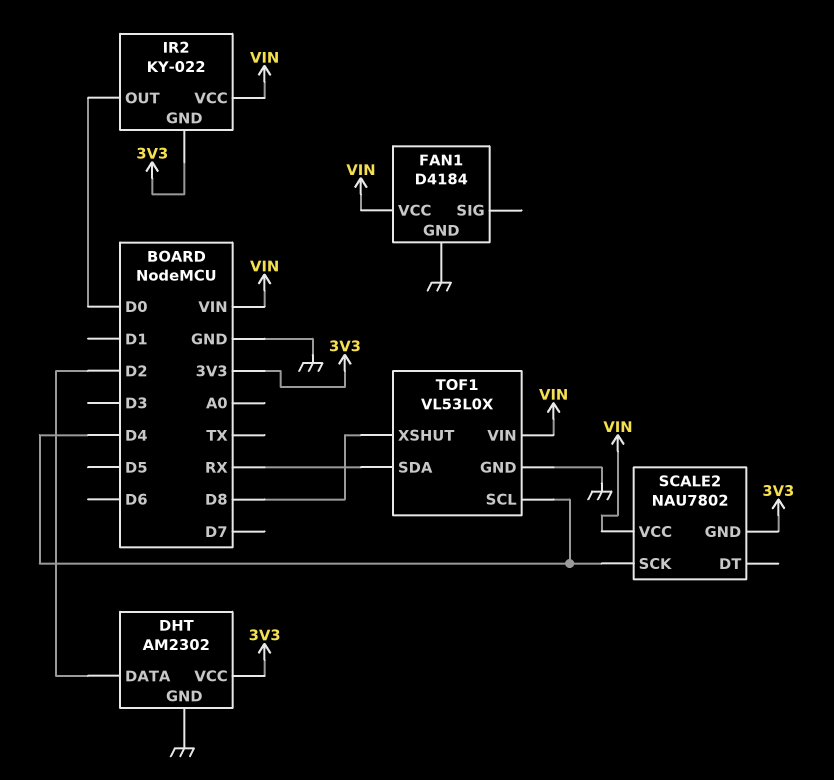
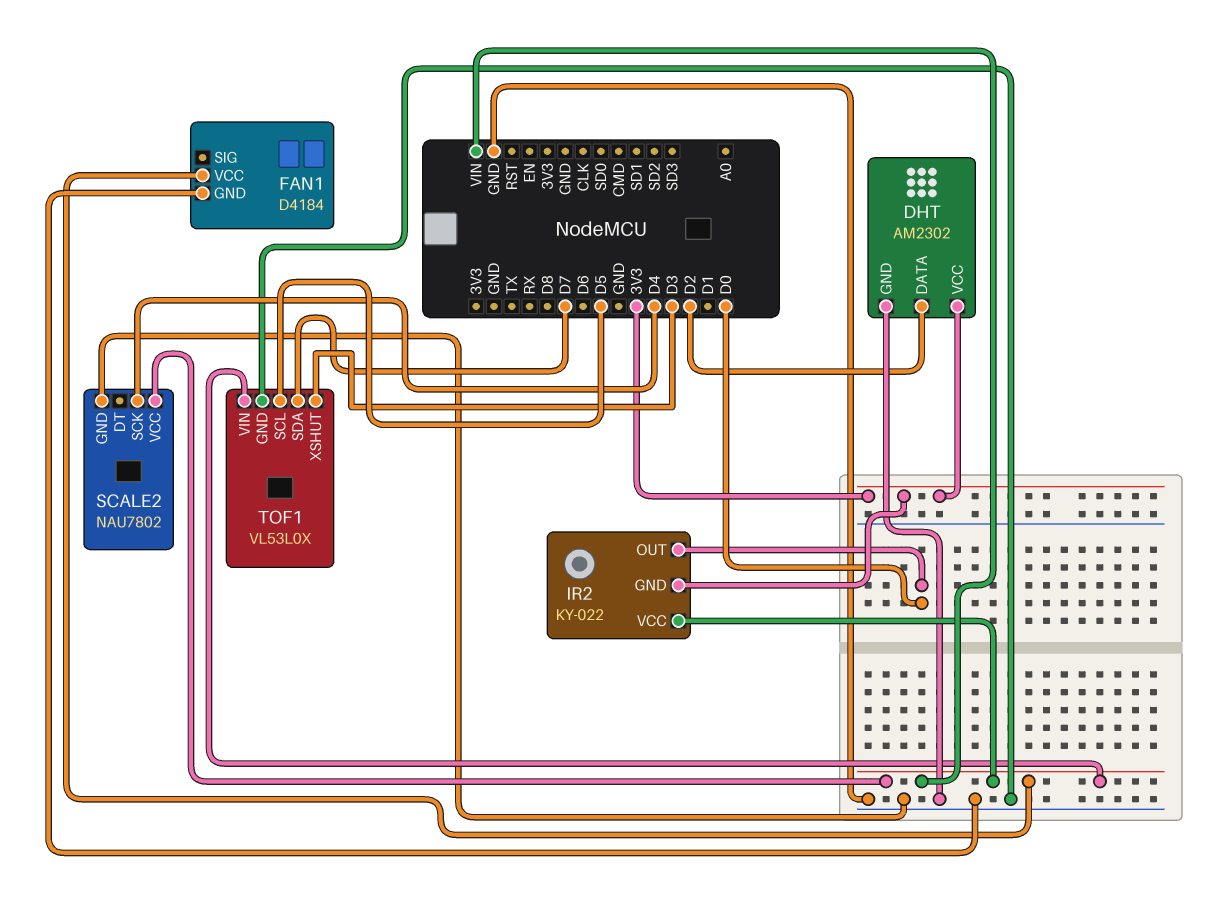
SCALE2 pin GND: 3V3 -> GND
TOF1 pin SCL: D4 -> D5
TOF1 pin SDA: RX -> D7
TOF1 pin XSHUT: D8 -> D3

